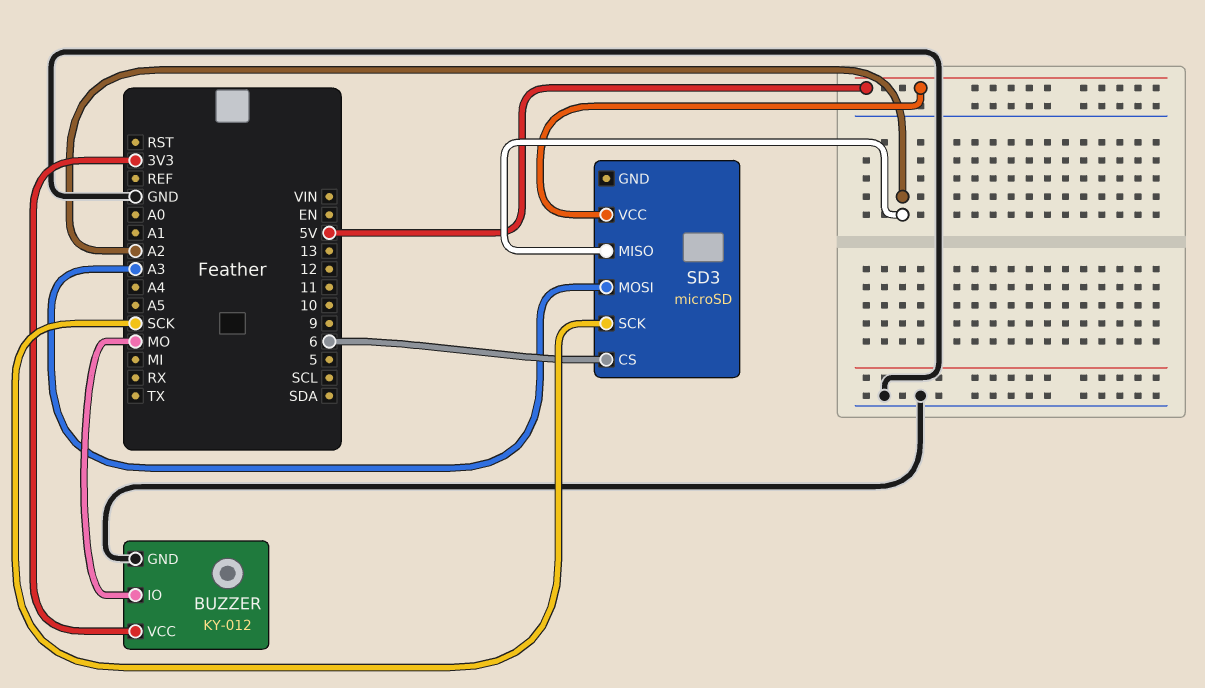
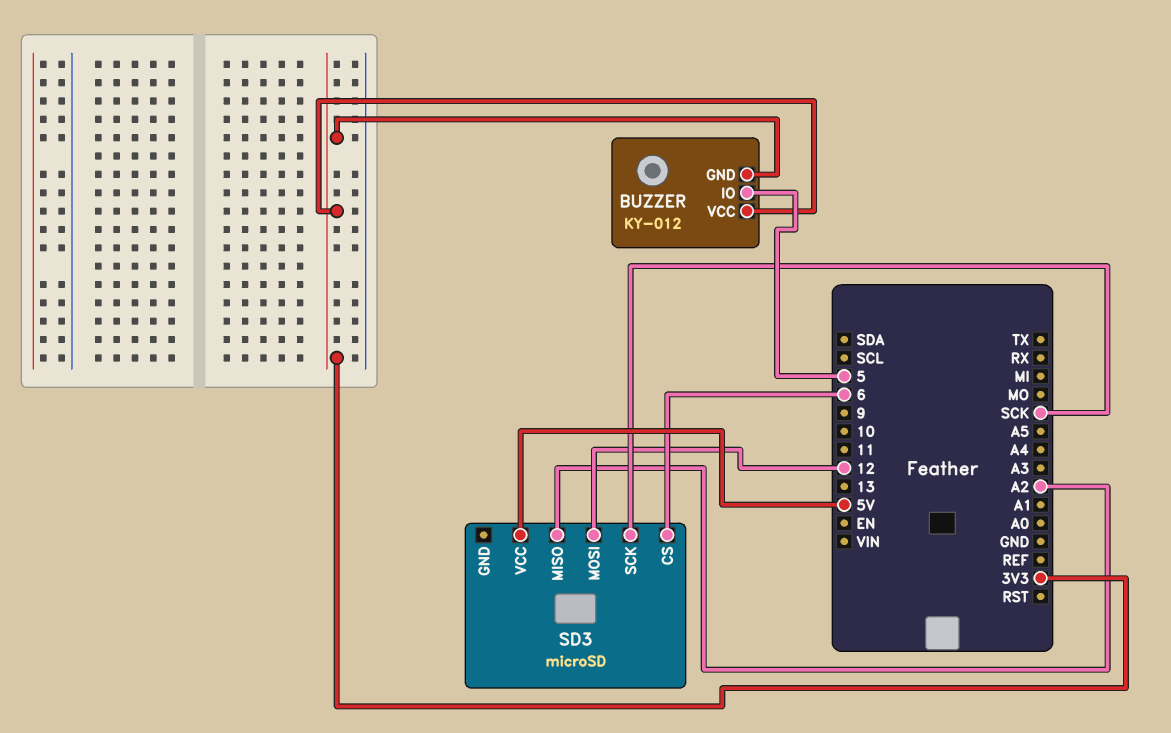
BUZZER pin GND: GND -> 3V3
BUZZER pin IO: MO -> 5
SD3 pin MOSI: A3 -> 12

